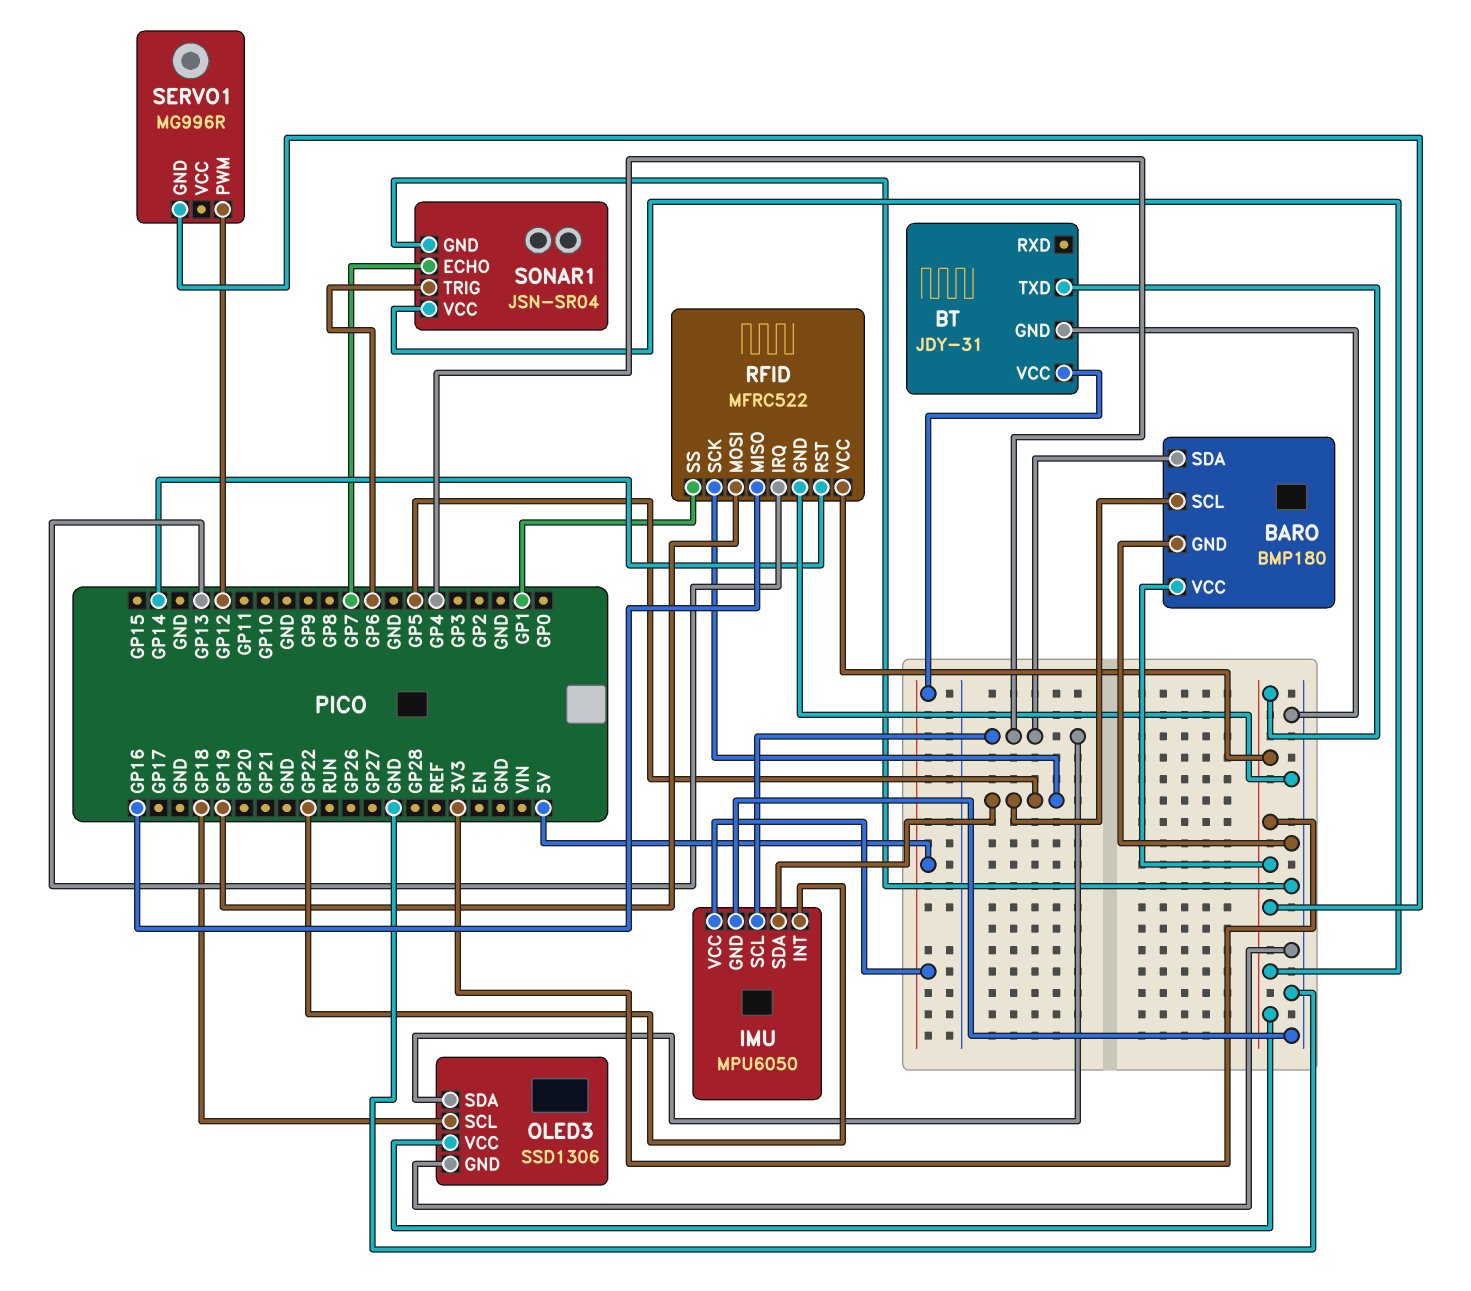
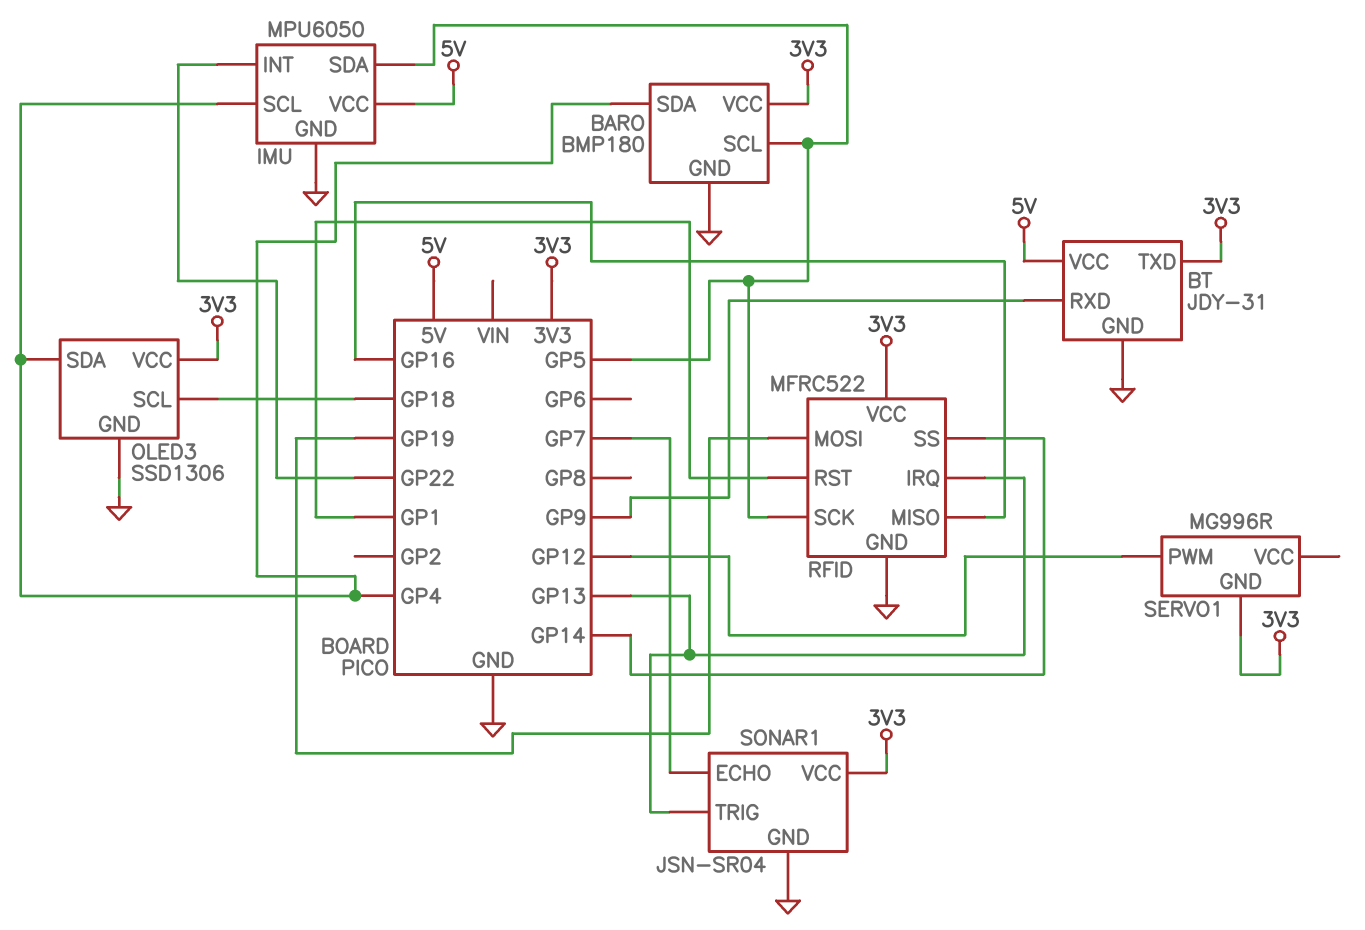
BT pin RXD: none -> GP9
RFID pin RST: GP14 -> GP1
RFID pin SS: GP1 -> GP14
SONAR1 pin TRIG: GP6 -> GP13

